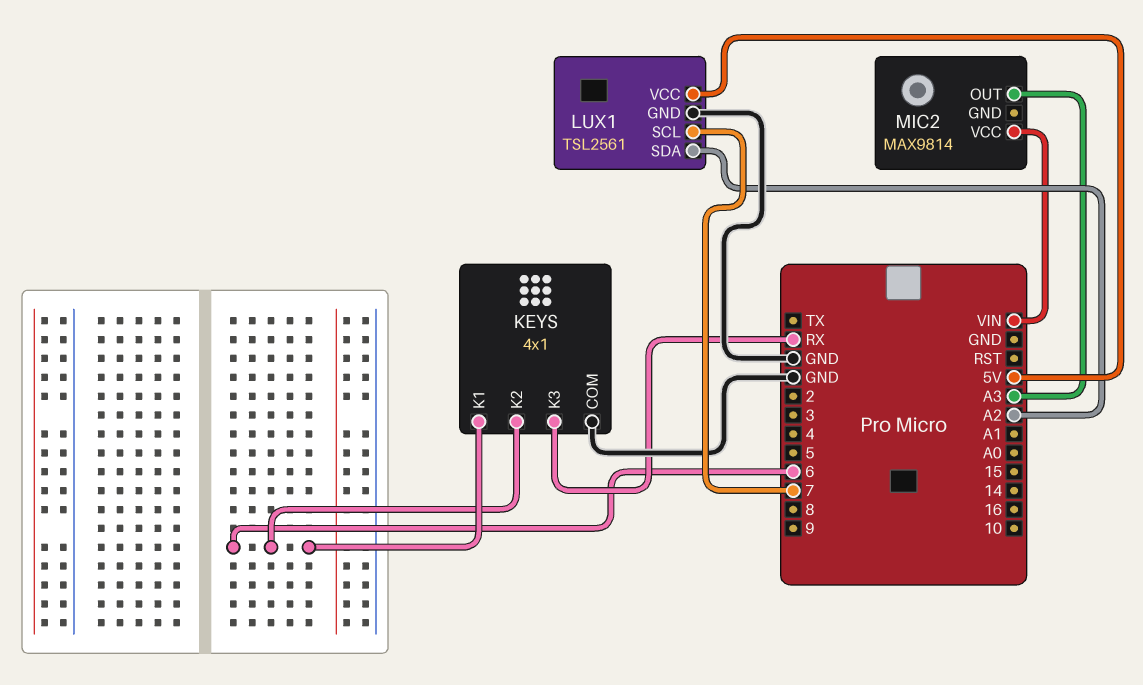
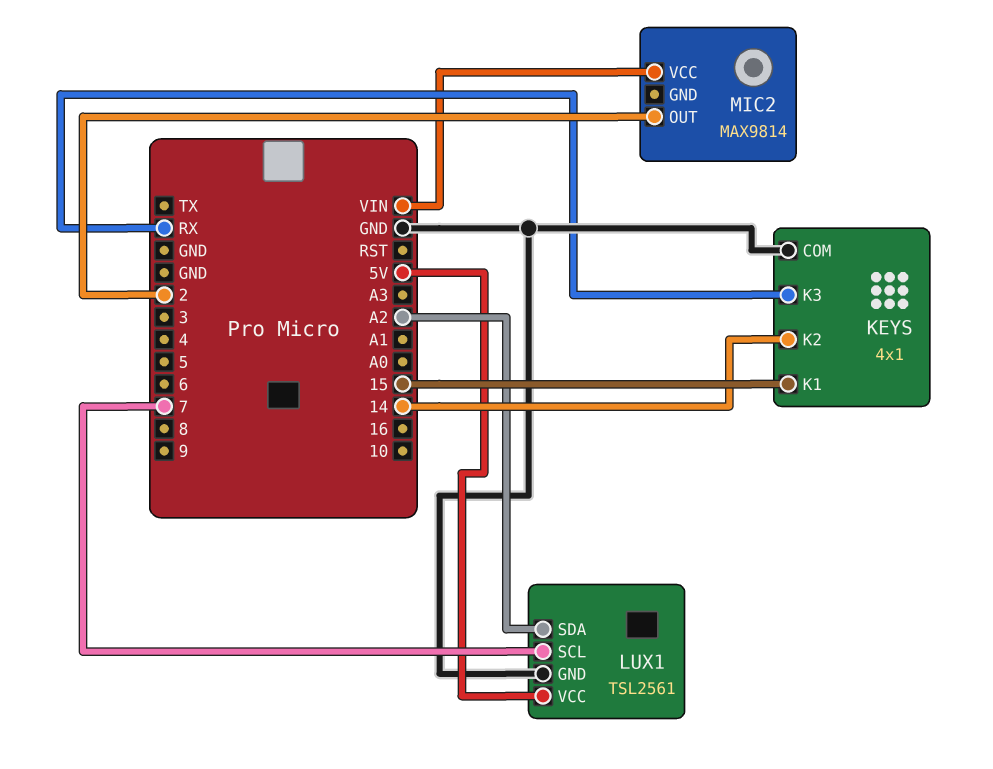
KEYS pin K1: 6 -> 15
KEYS pin K2: 6 -> 14
MIC2 pin OUT: A3 -> 2

